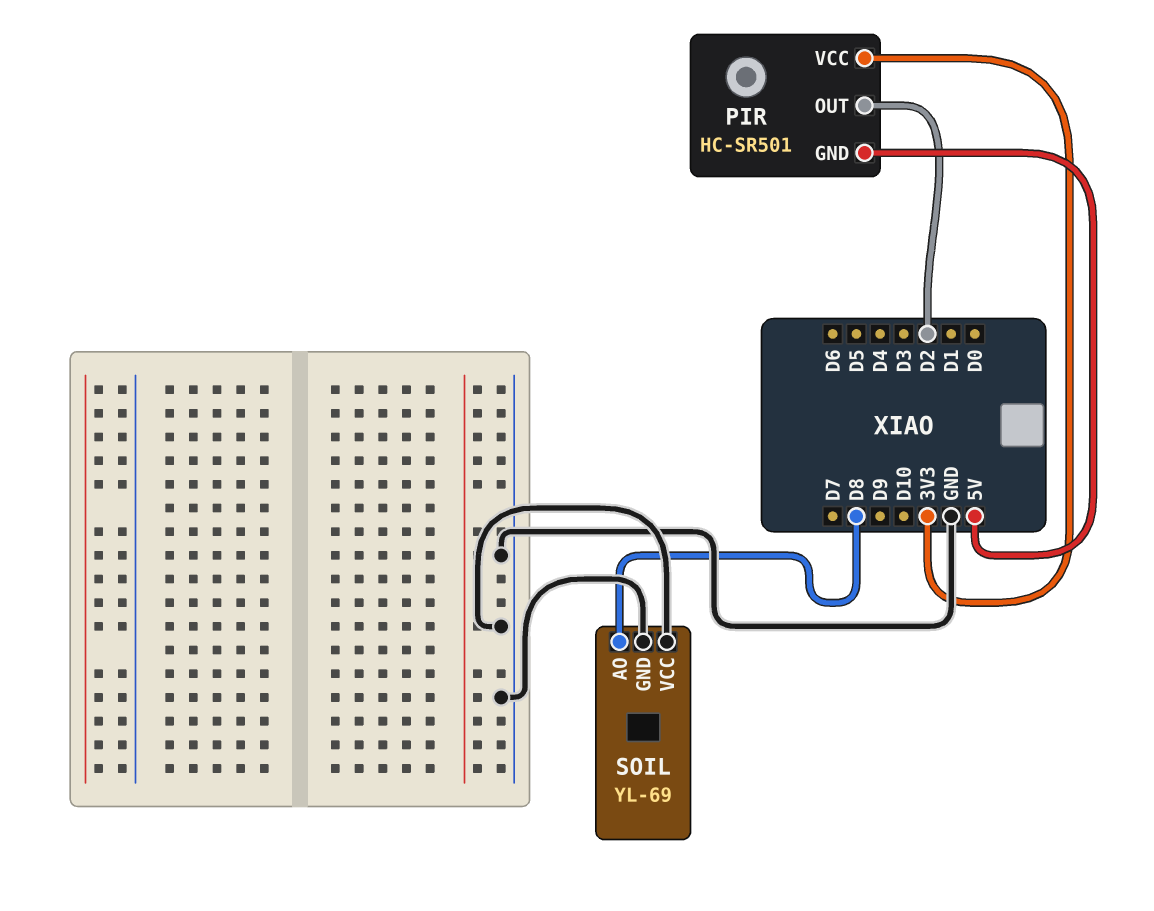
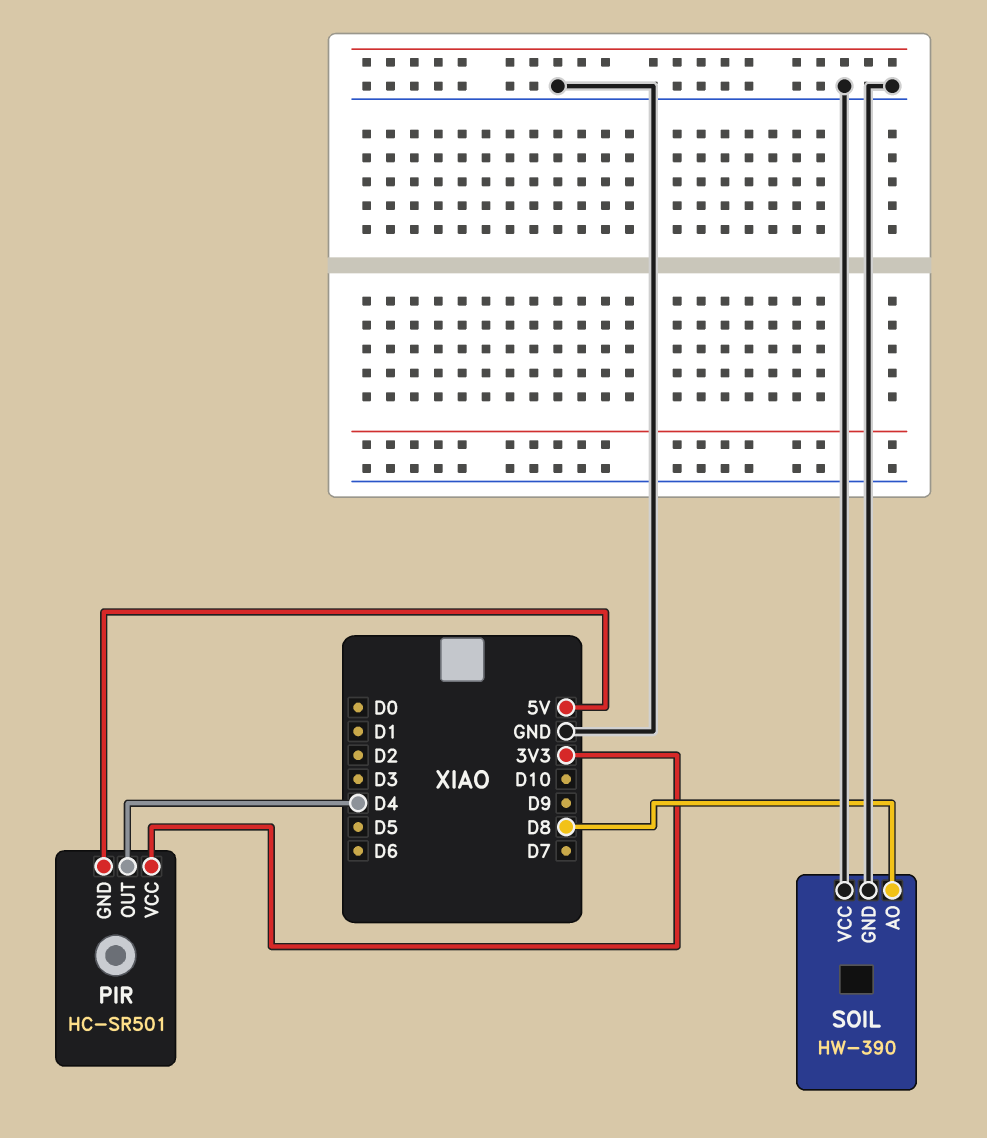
PIR pin OUT: D2 -> D4
SOIL: YL-69 -> HW-390

